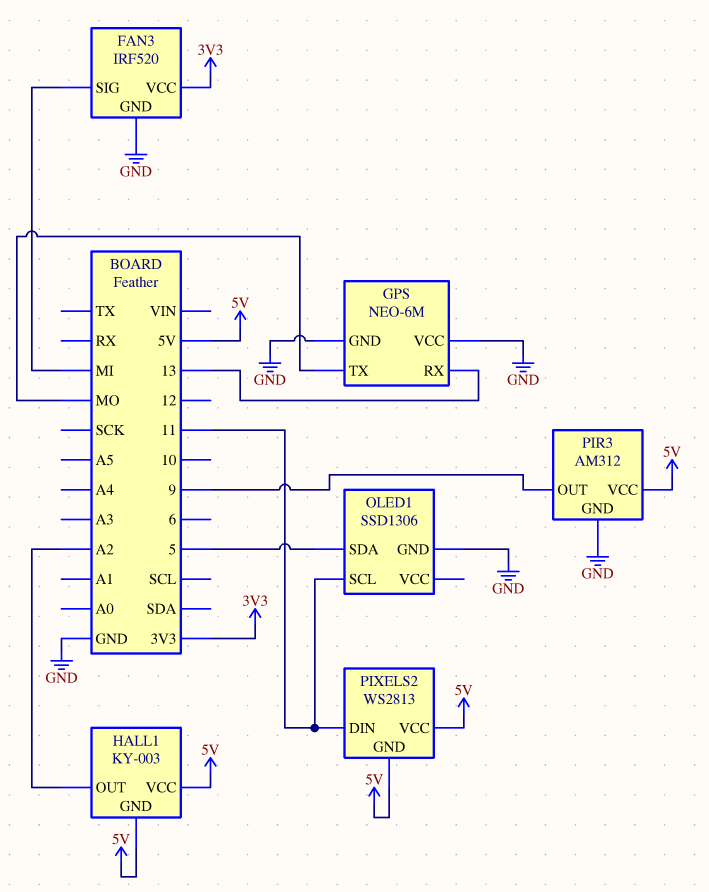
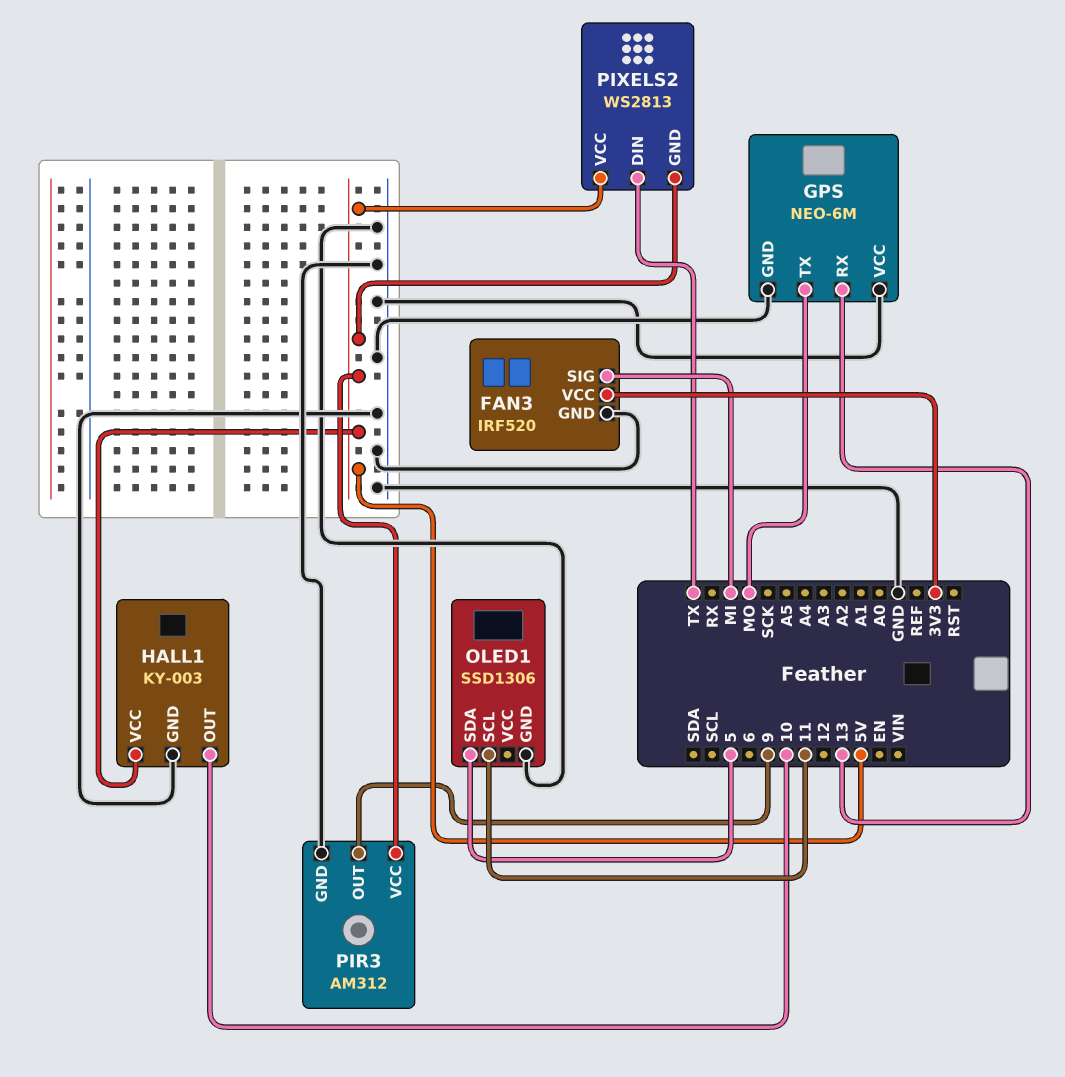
HALL1 pin GND: 5V -> GND
HALL1 pin OUT: A2 -> 10
PIXELS2 pin DIN: 11 -> TX

